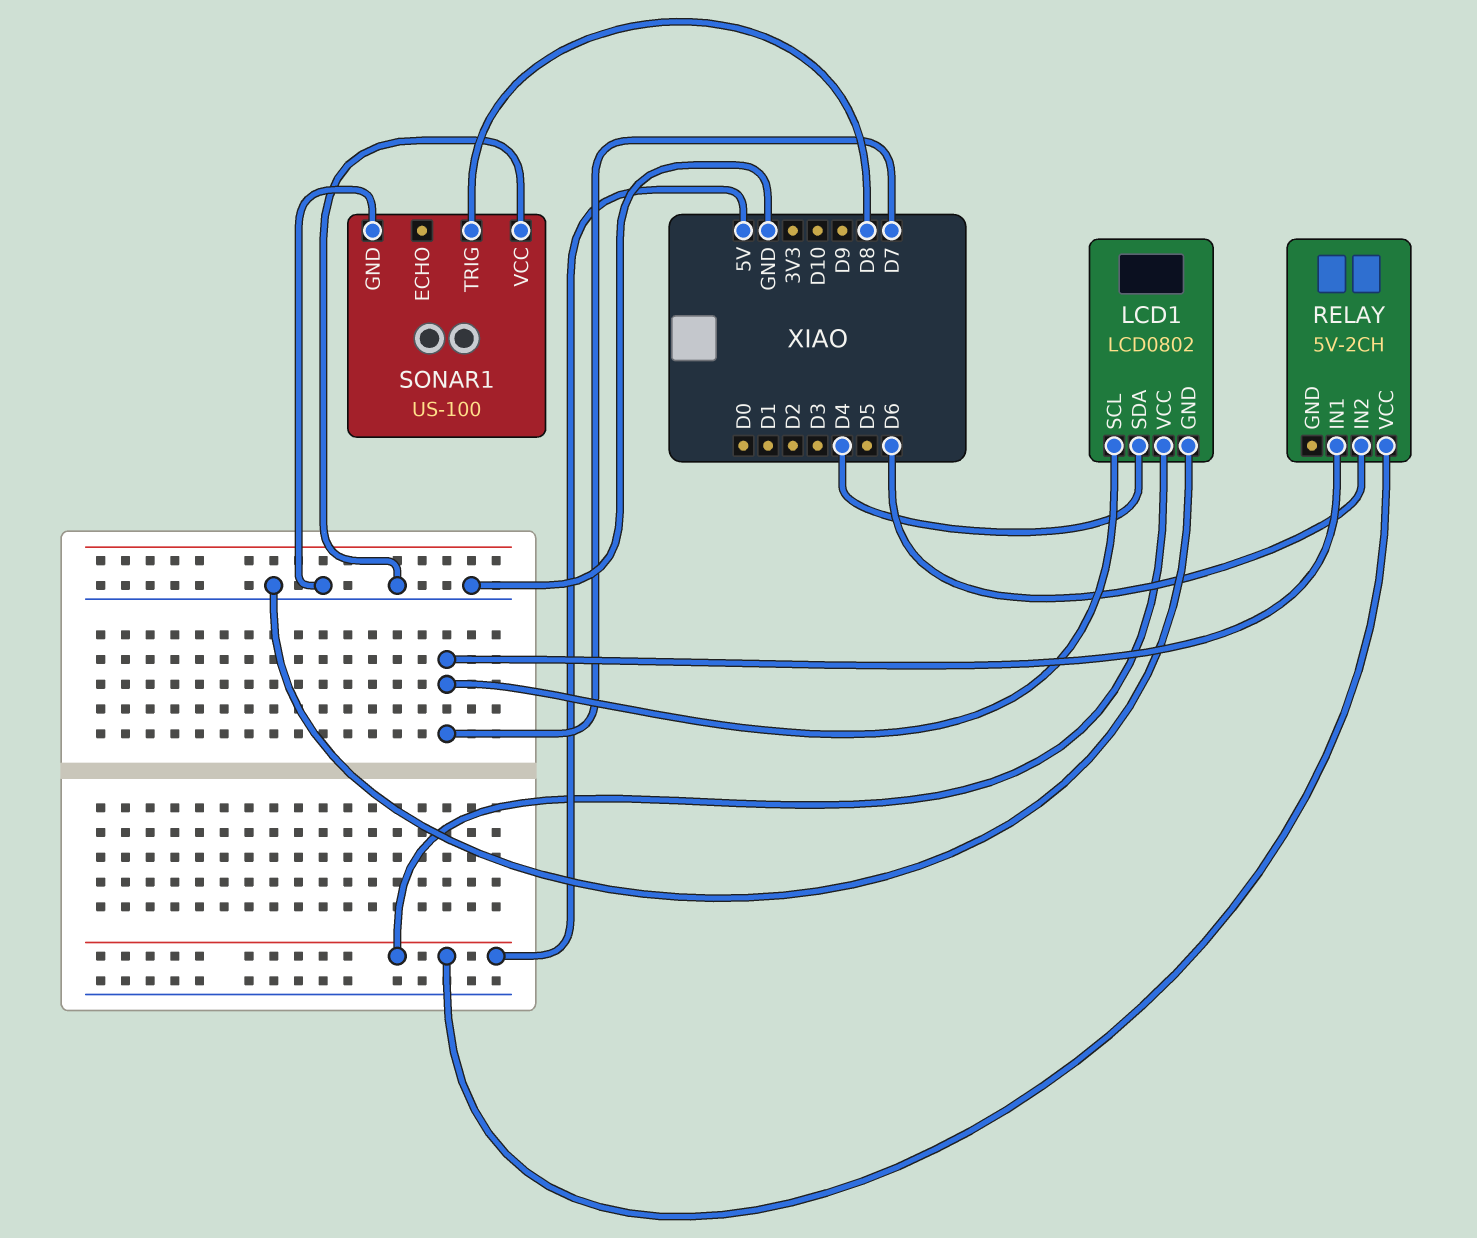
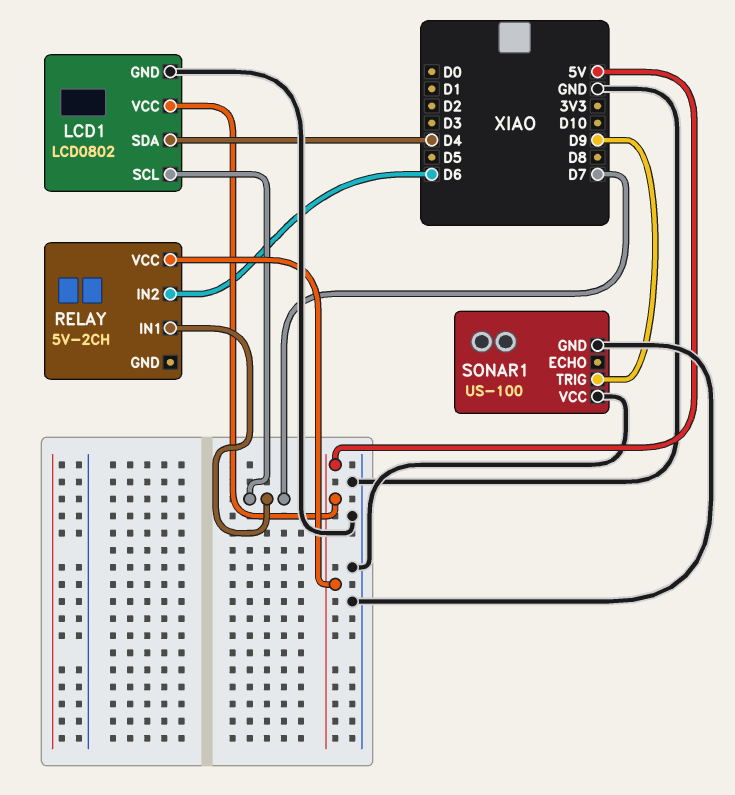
SONAR1 pin TRIG: D8 -> D9

